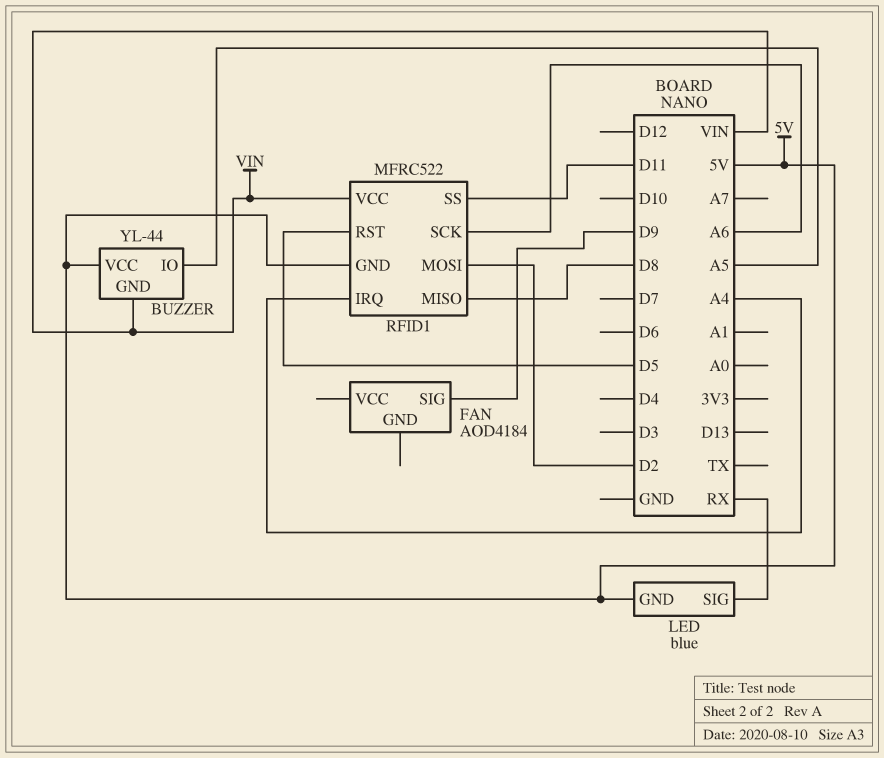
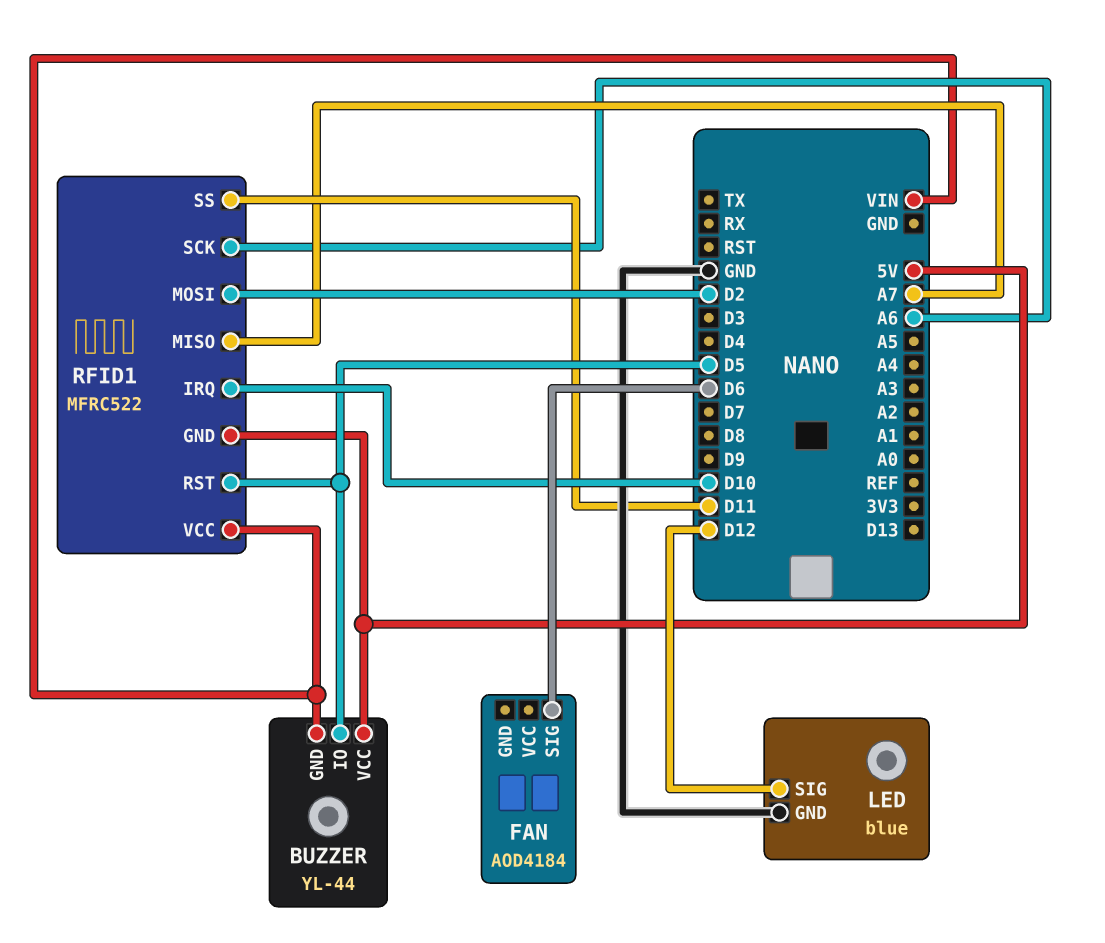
BUZZER pin IO: A5 -> D5
FAN pin SIG: D9 -> D6
LED pin GND: 5V -> GND
LED pin SIG: RX -> D12
RFID1 pin IRQ: A4 -> D10
RFID1 pin MISO: D8 -> A7

